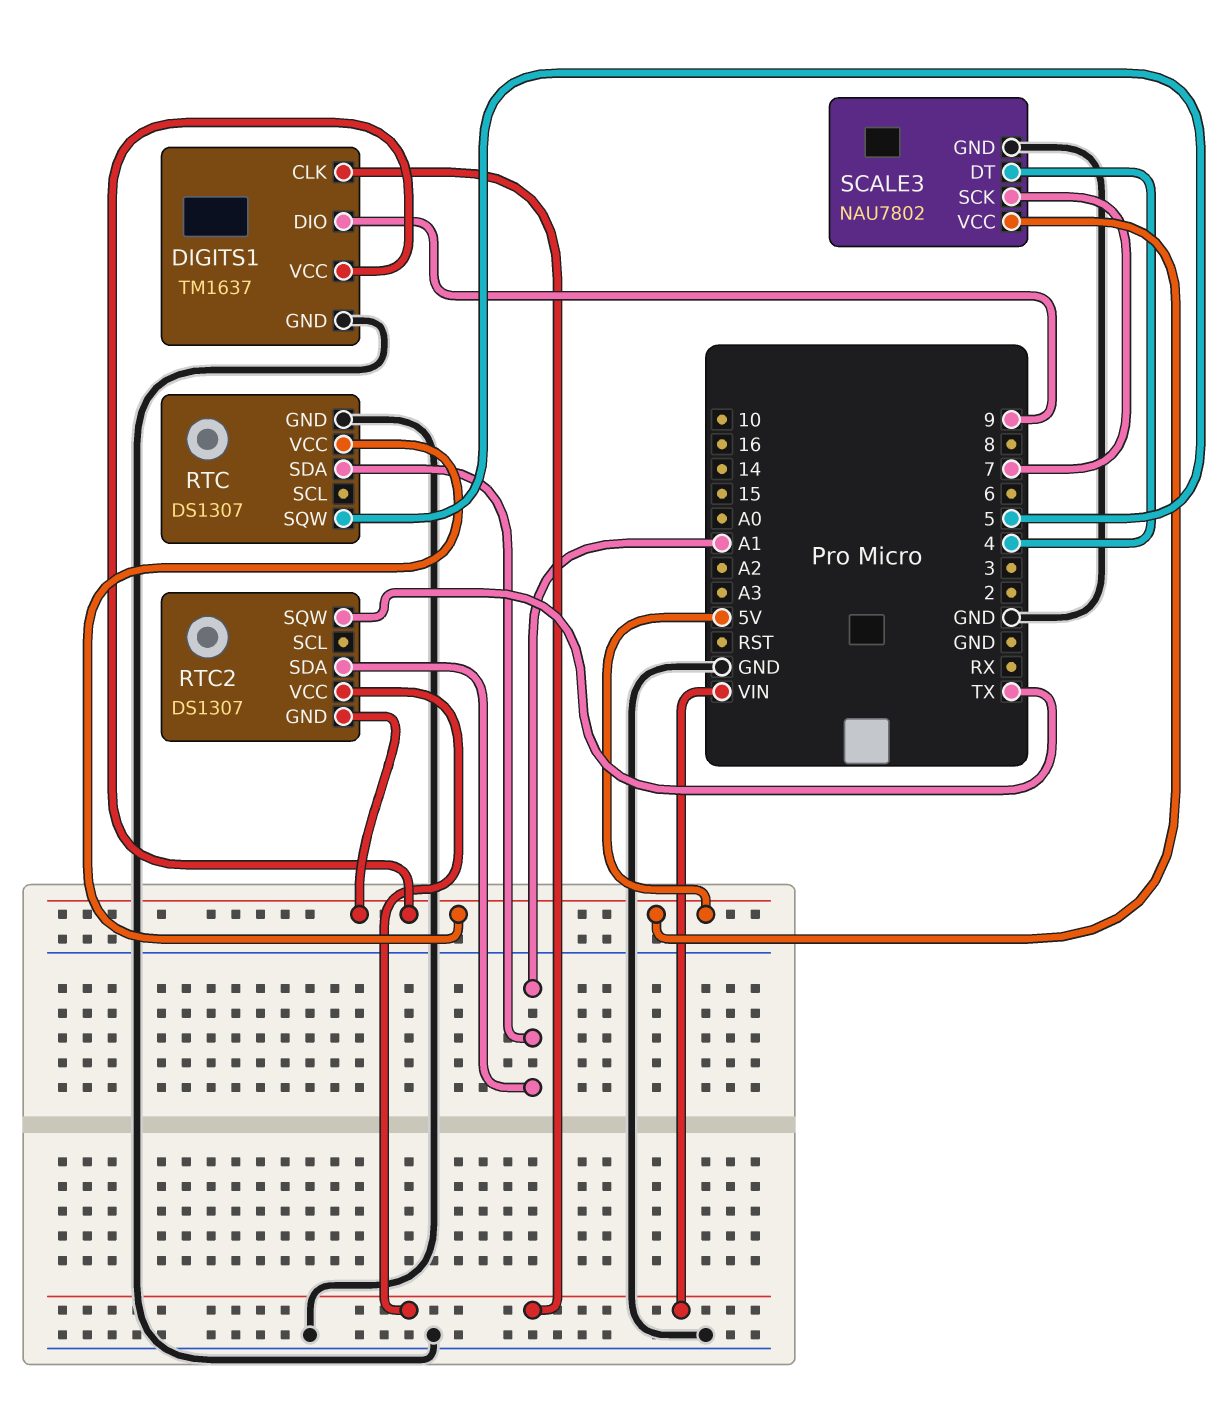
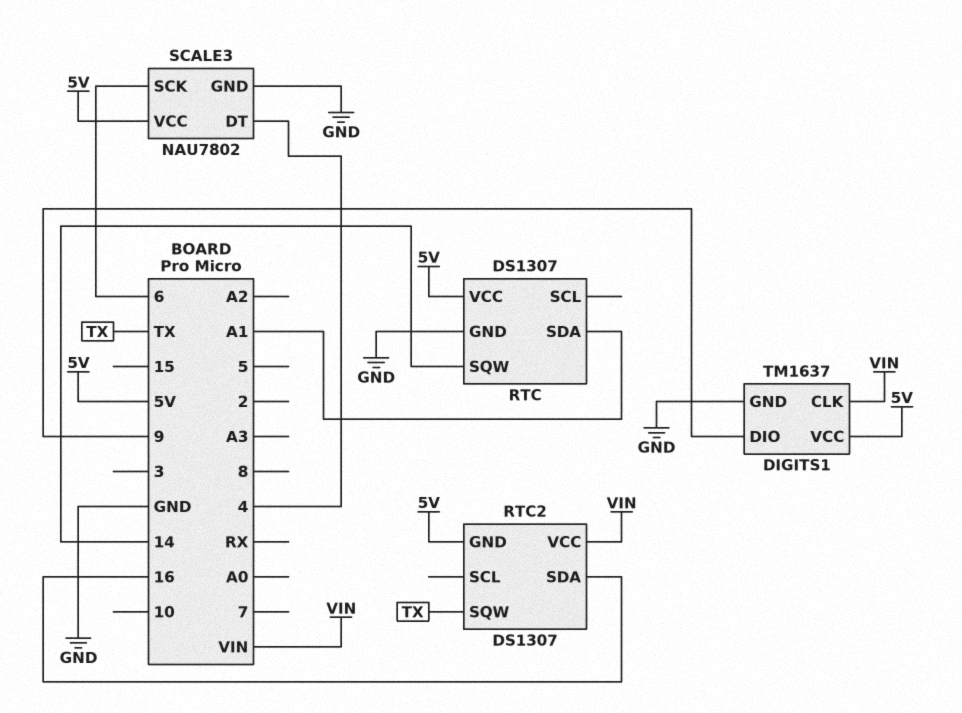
RTC pin SQW: 5 -> 14
RTC2 pin SDA: A1 -> 16
SCALE3 pin SCK: 7 -> 6

